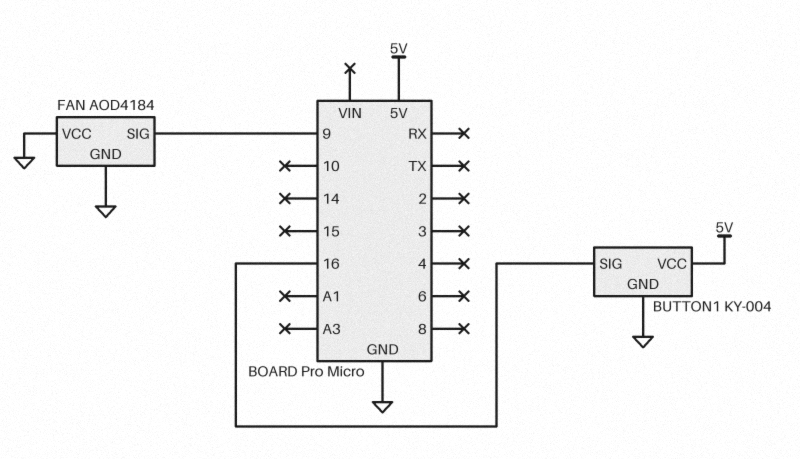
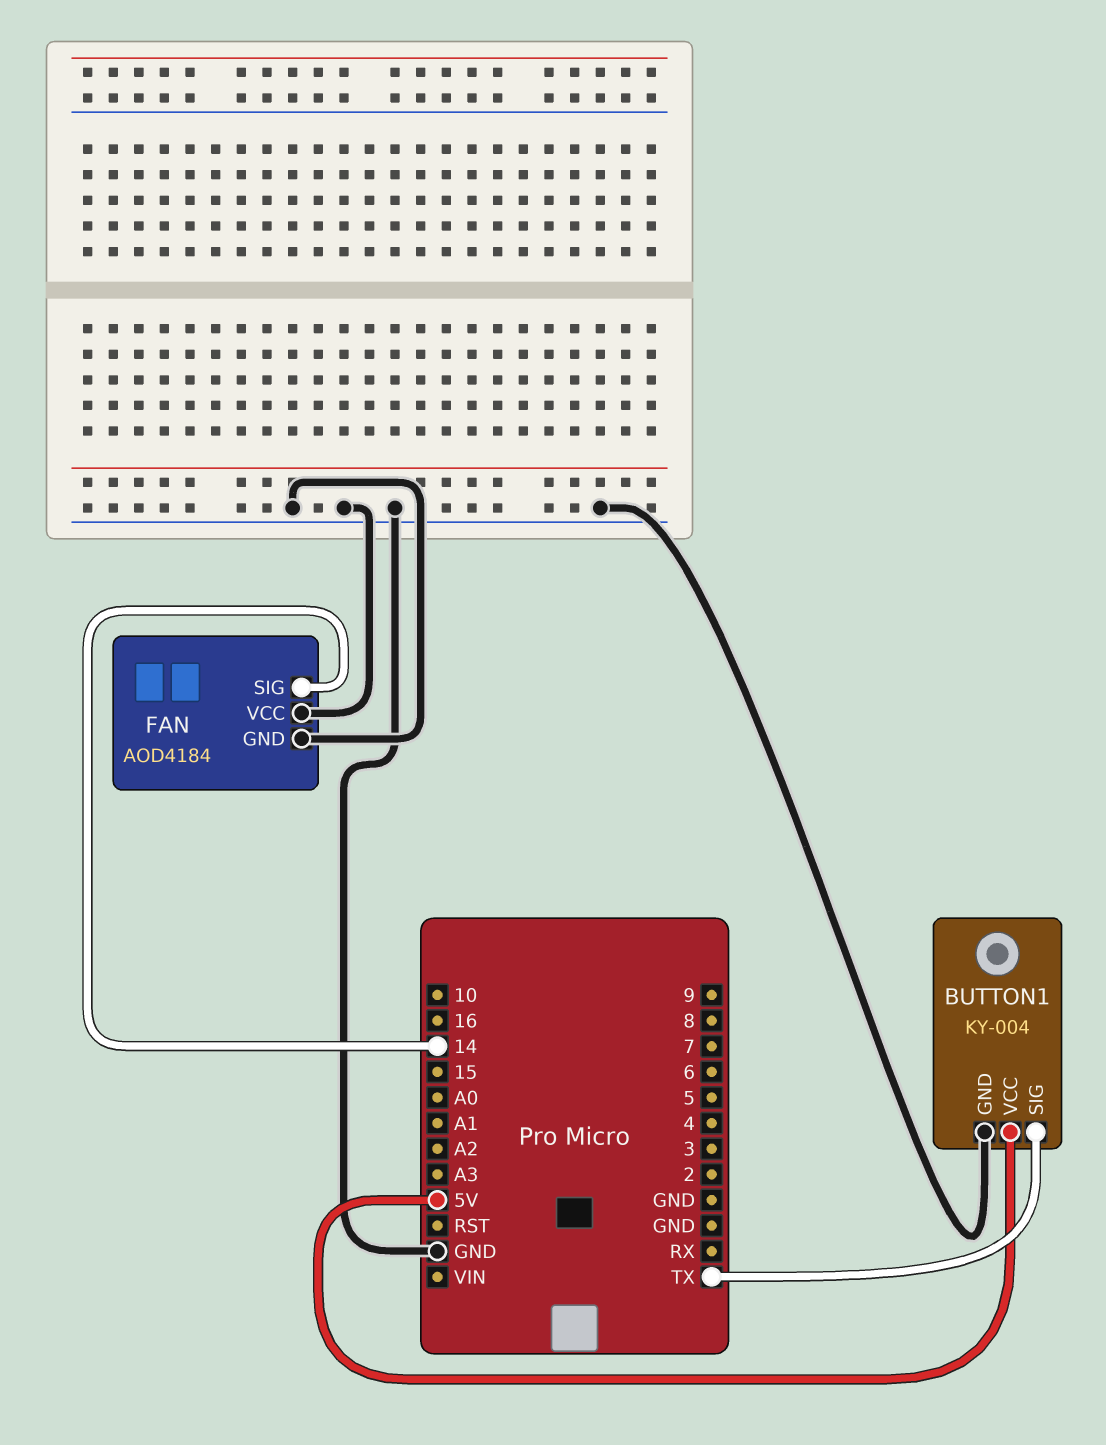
BUTTON1 pin SIG: 16 -> TX
FAN pin SIG: 9 -> 14

